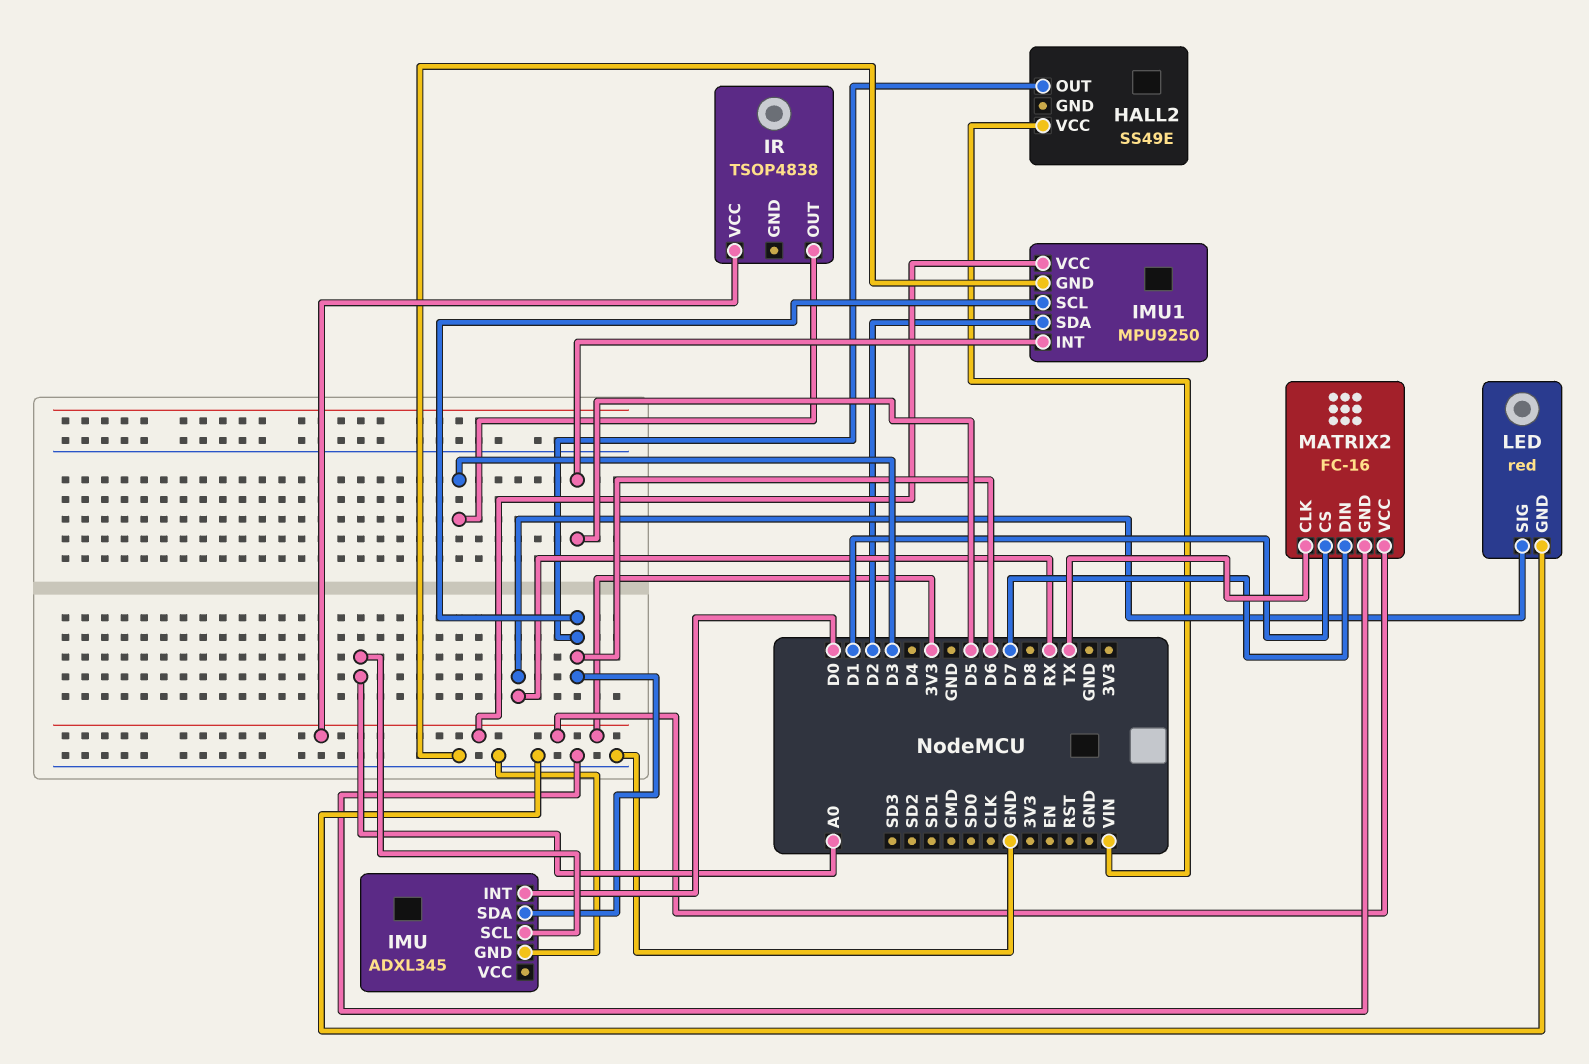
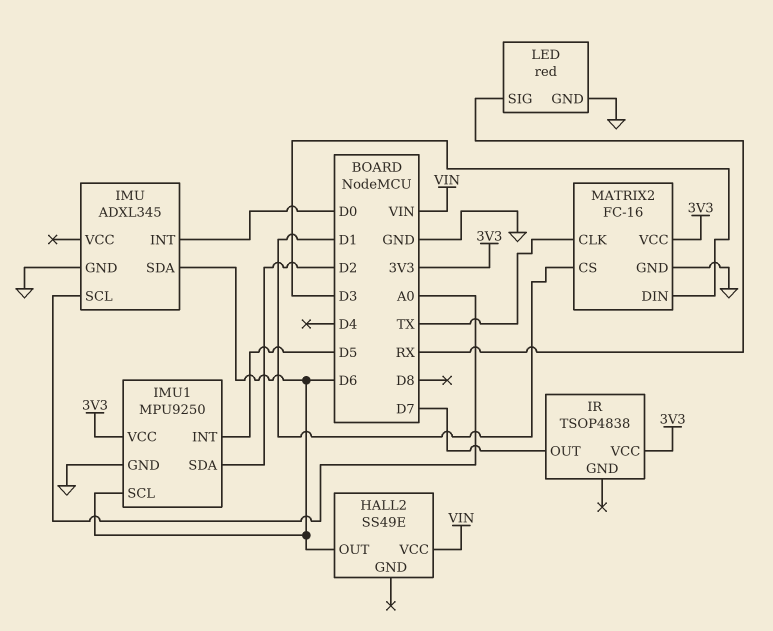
IR pin OUT: D3 -> D7
MATRIX2 pin DIN: D7 -> D3

